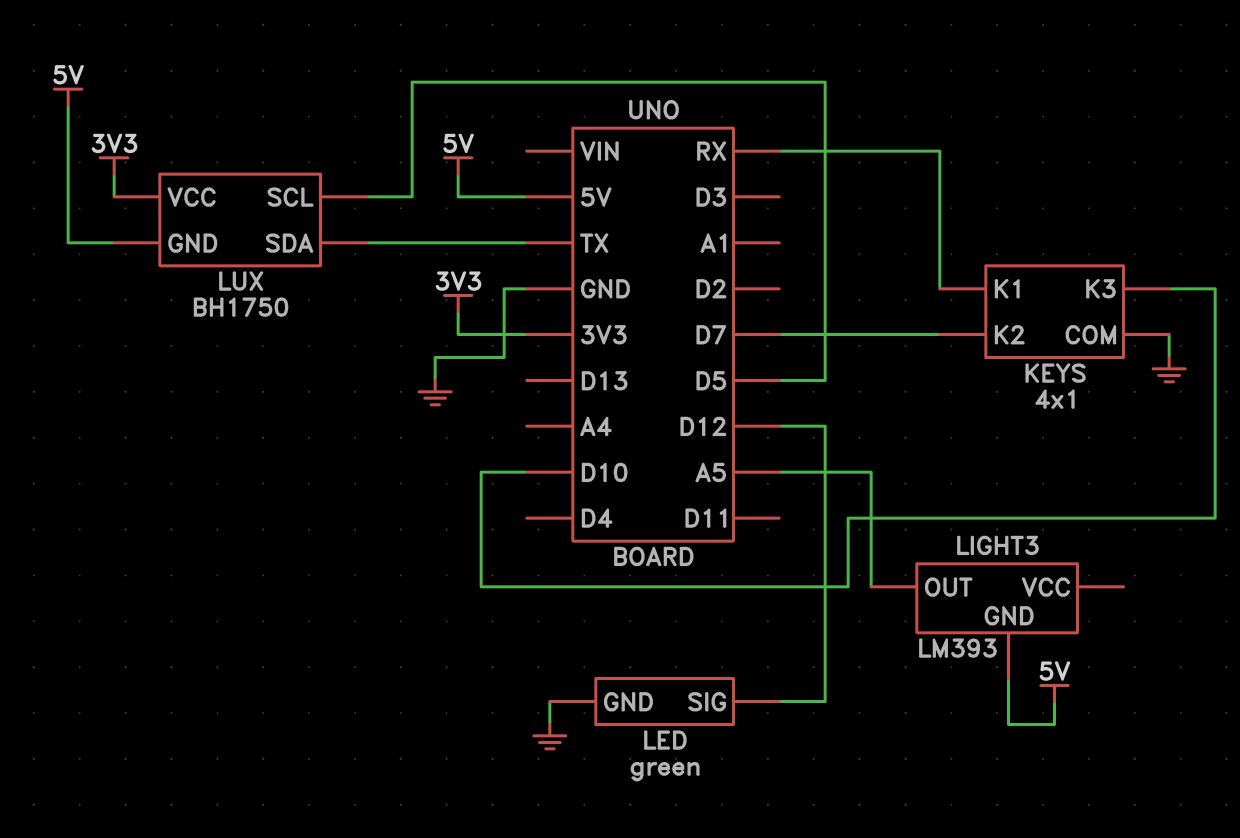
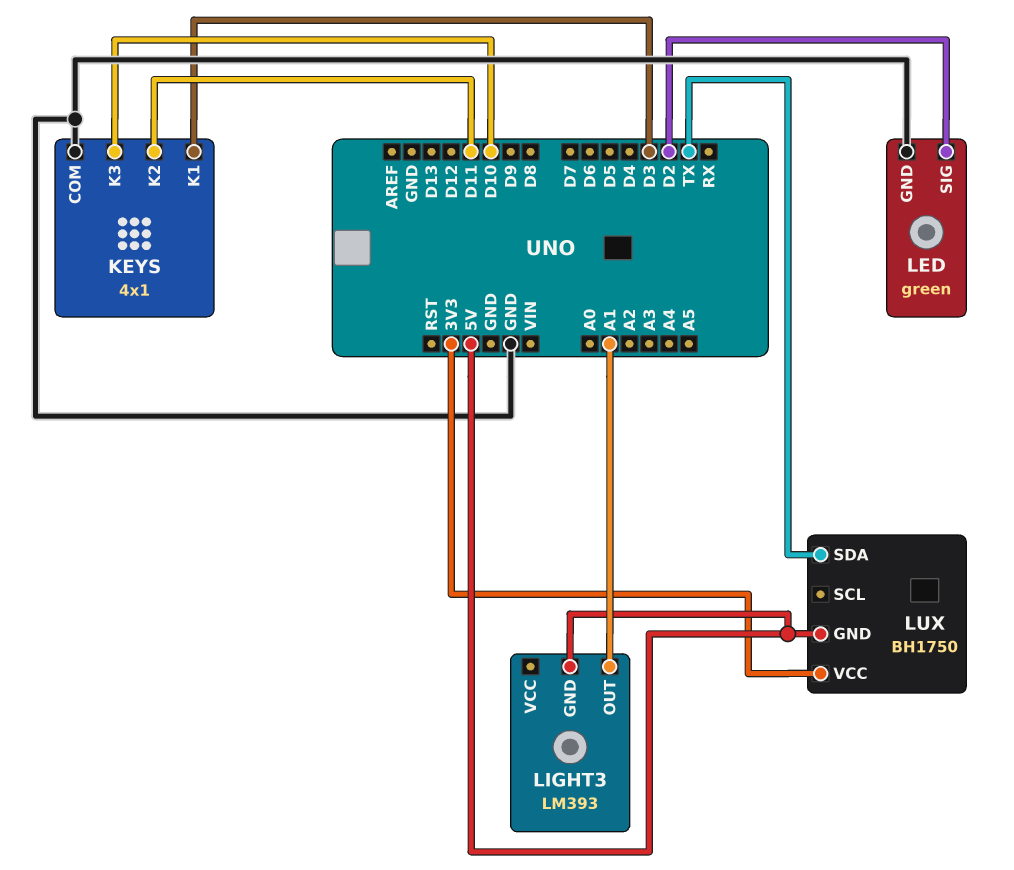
KEYS pin K1: RX -> D3
KEYS pin K2: D7 -> D11
LED pin SIG: D12 -> D2
LIGHT3 pin OUT: A5 -> A1
LUX pin SCL: D5 -> none

